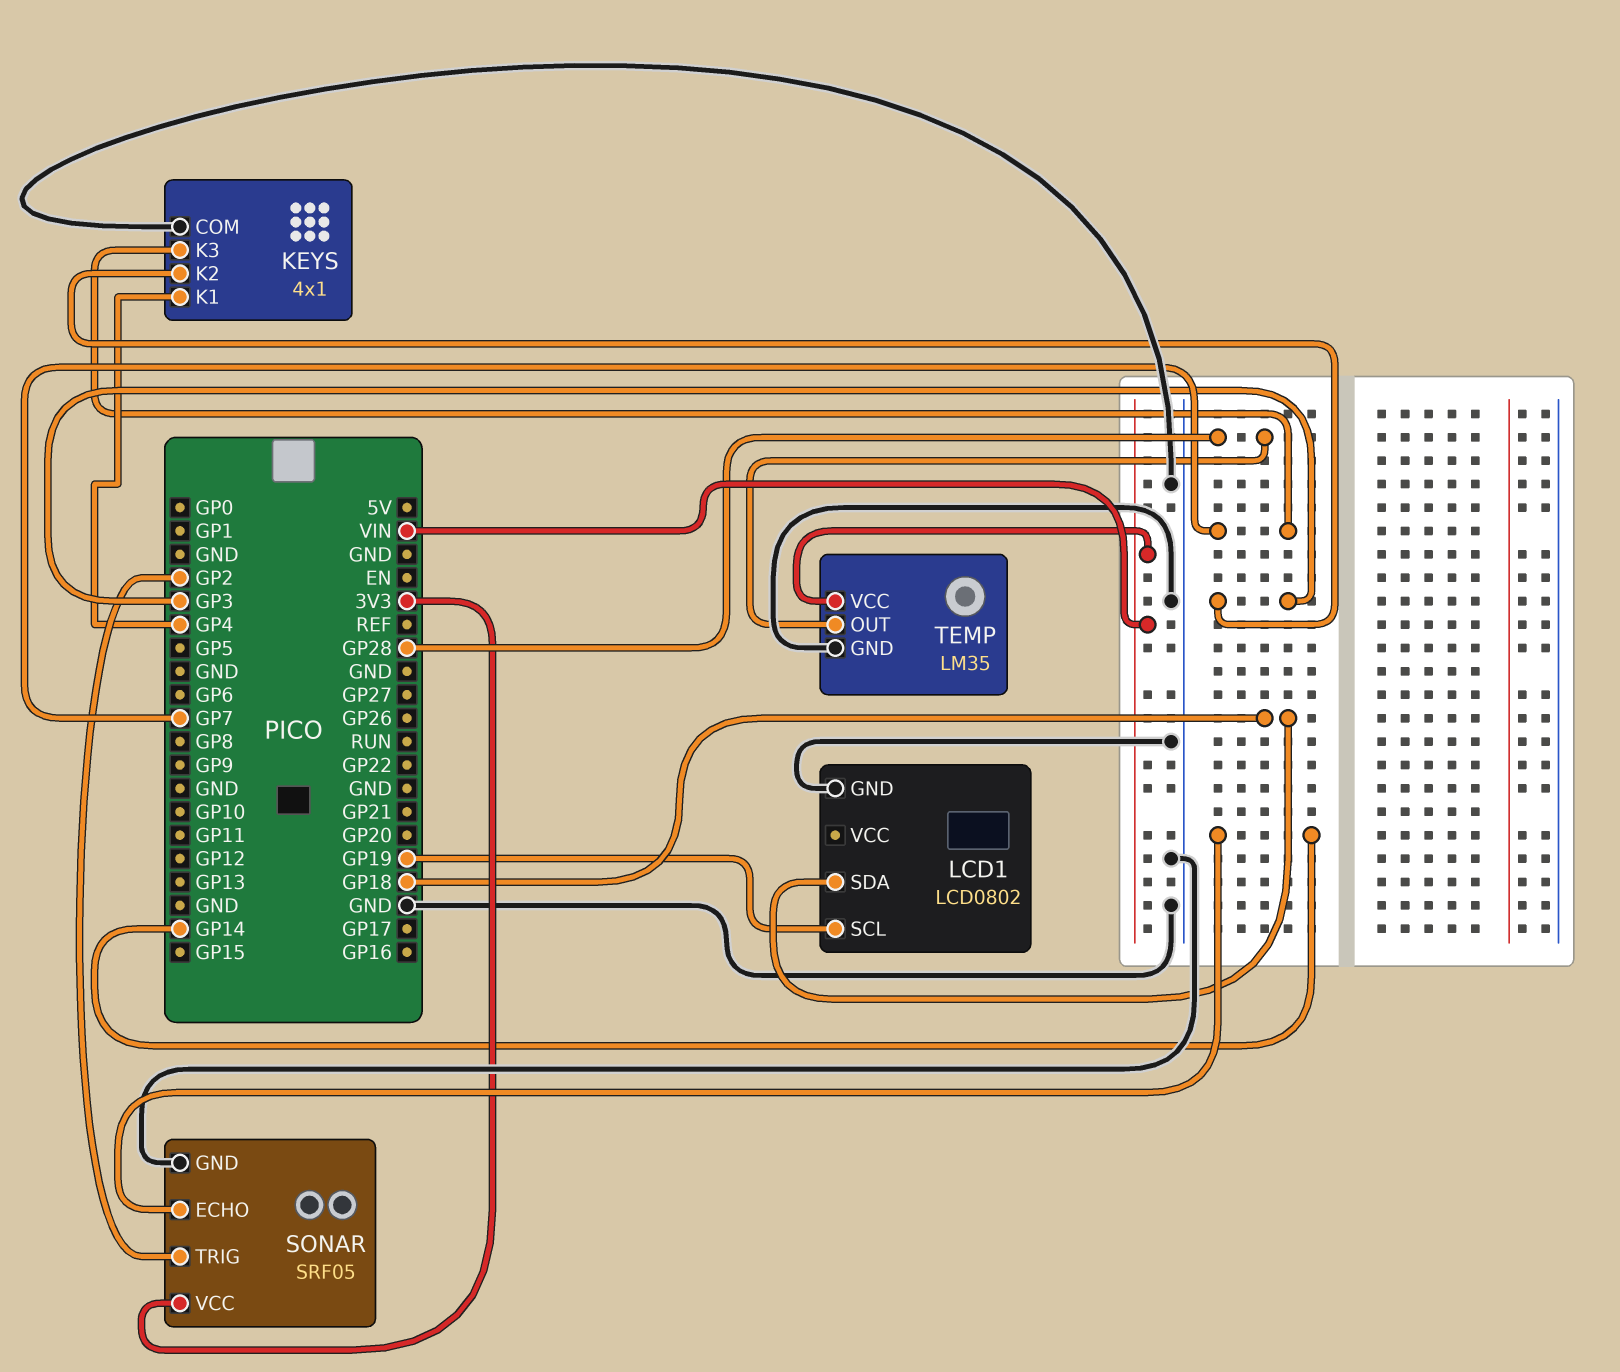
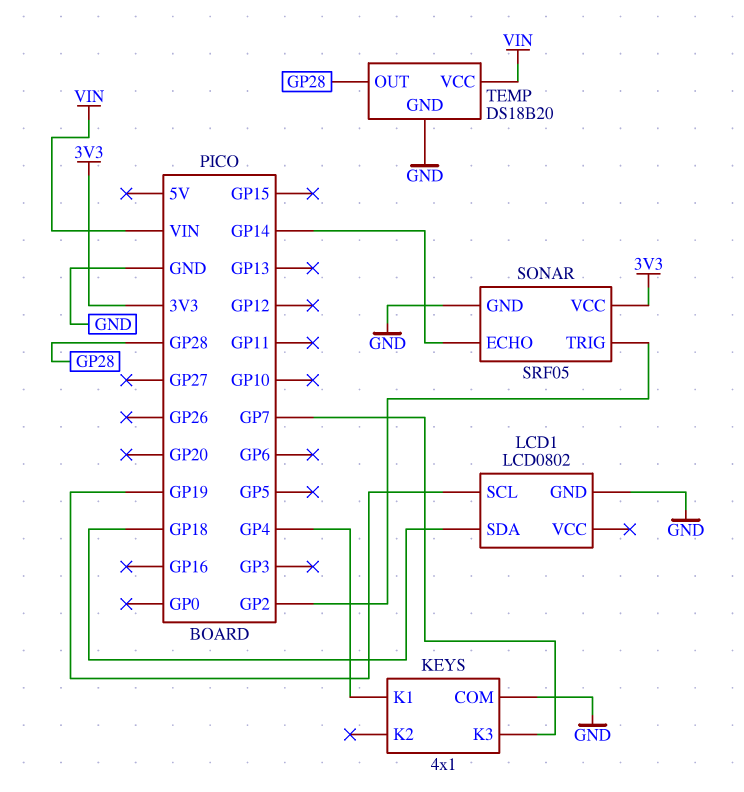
KEYS pin K2: GP3 -> none
TEMP: LM35 -> DS18B20

